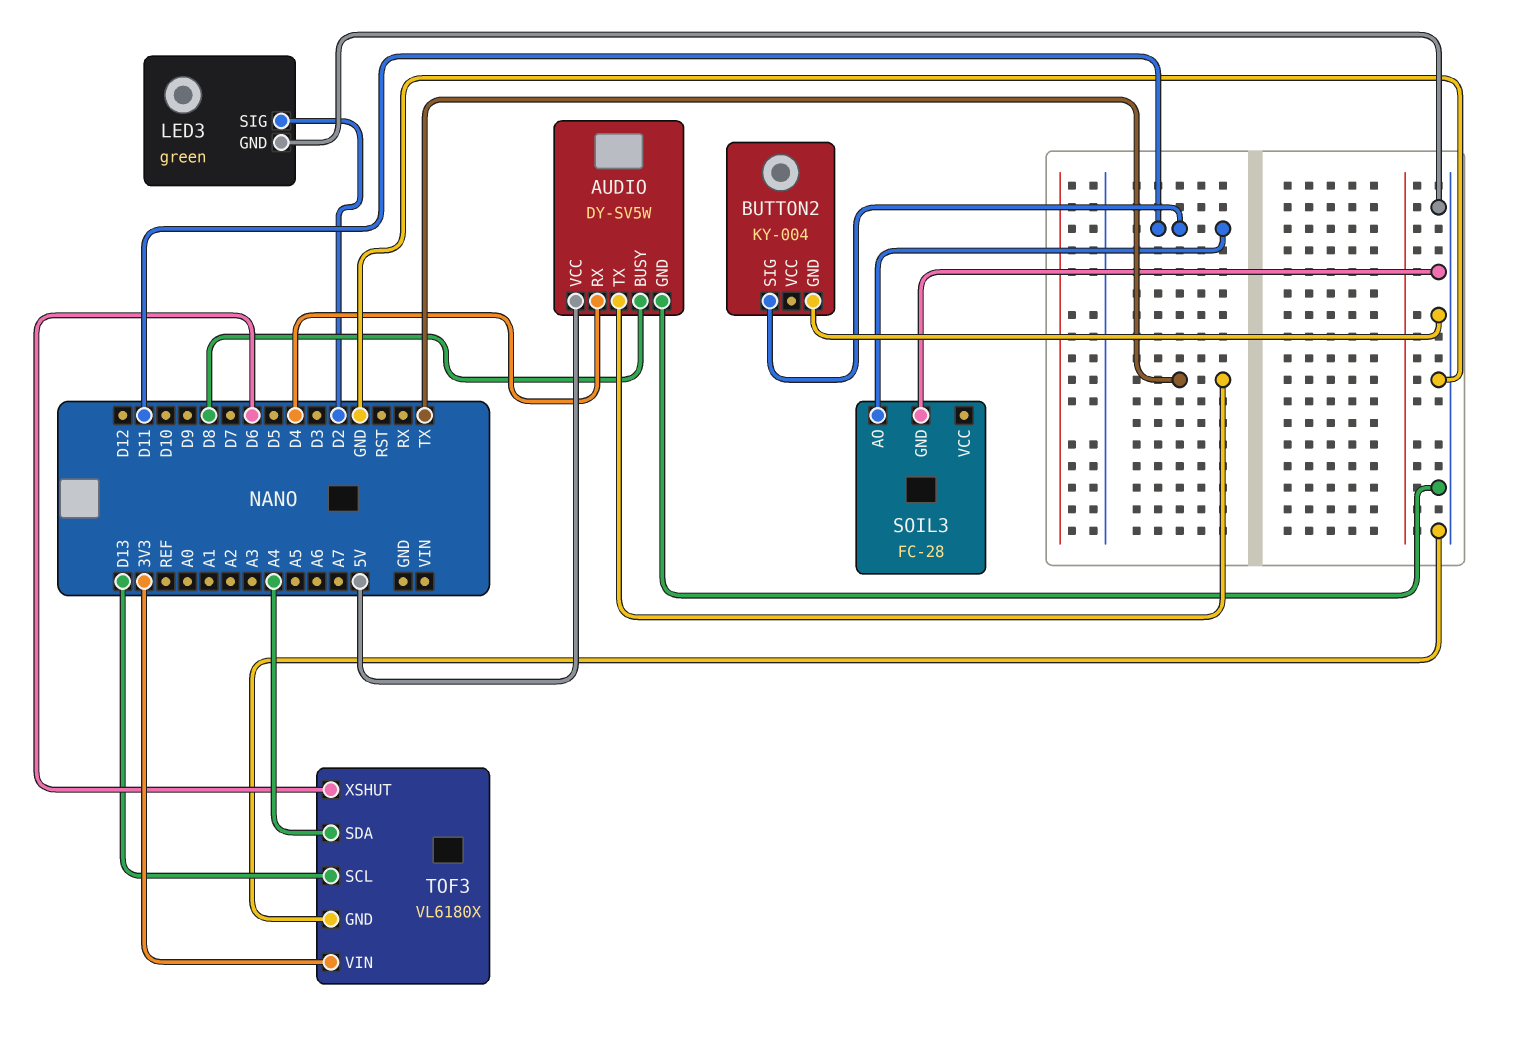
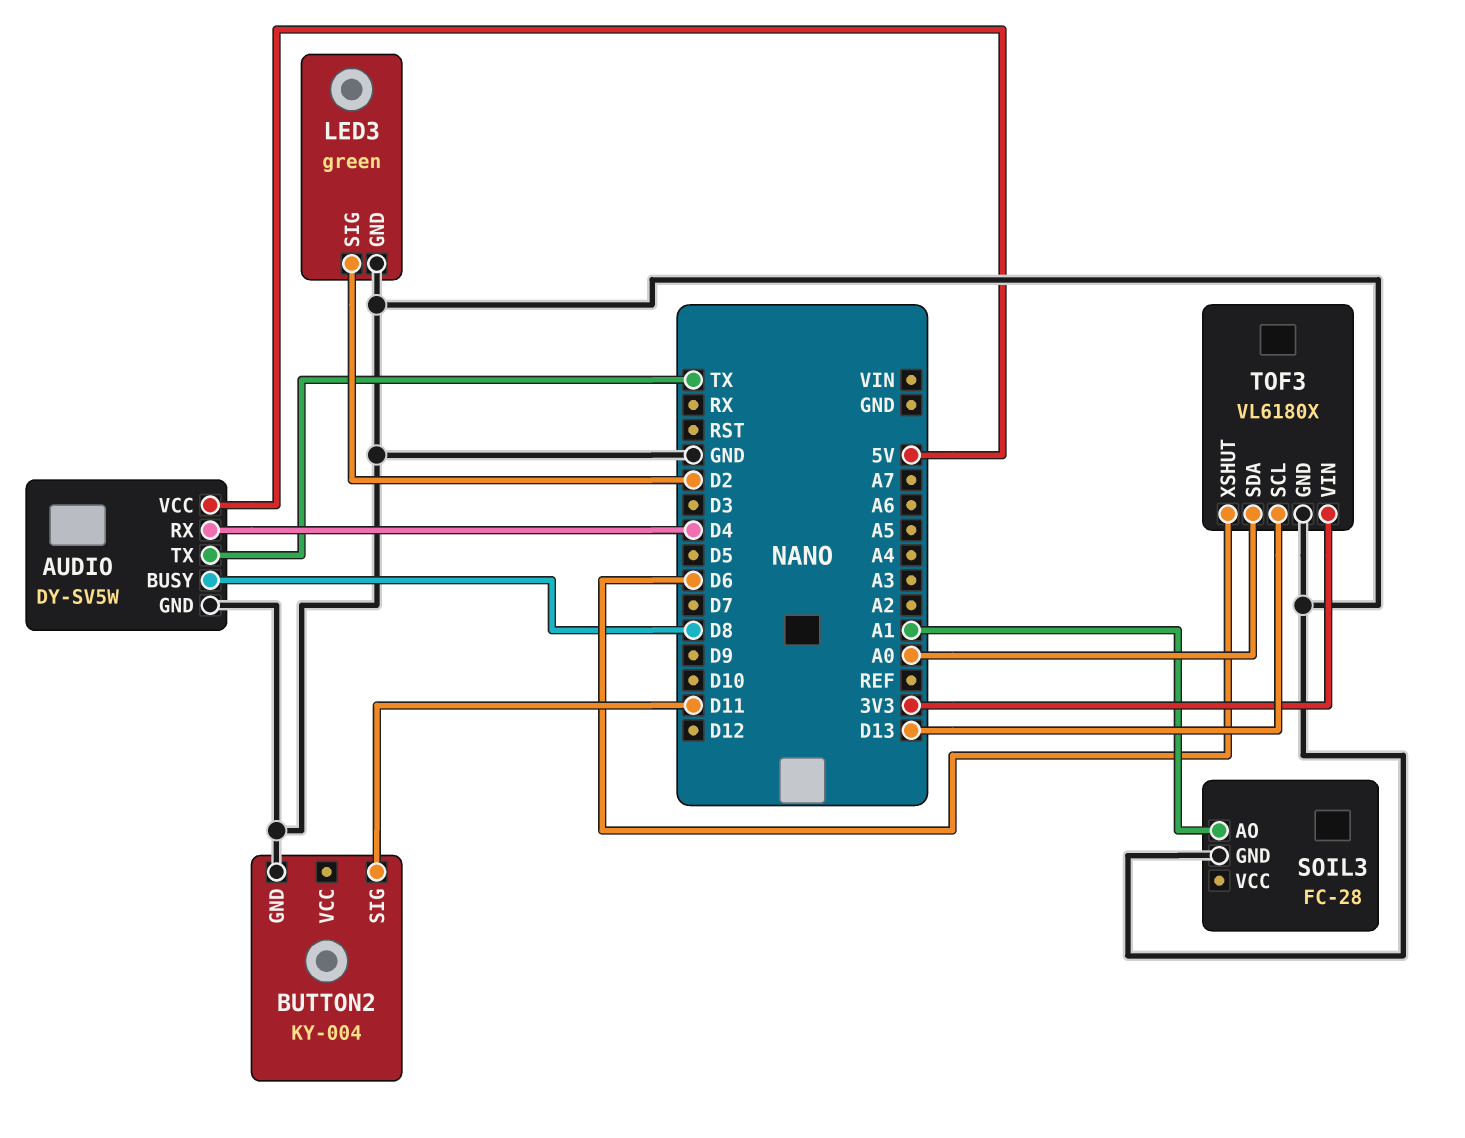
SOIL3 pin AO: D11 -> A1
TOF3 pin SDA: A4 -> A0

